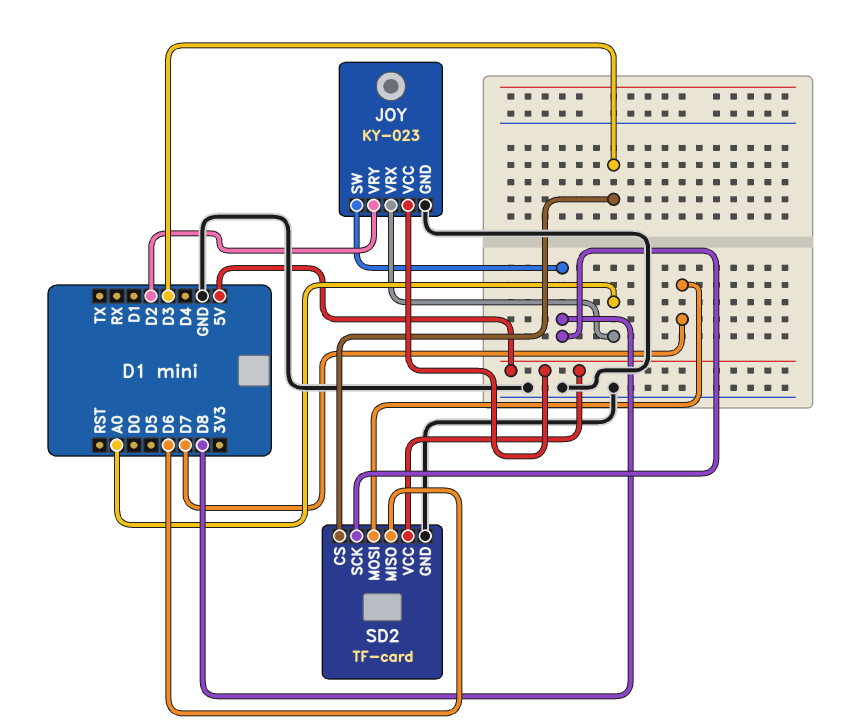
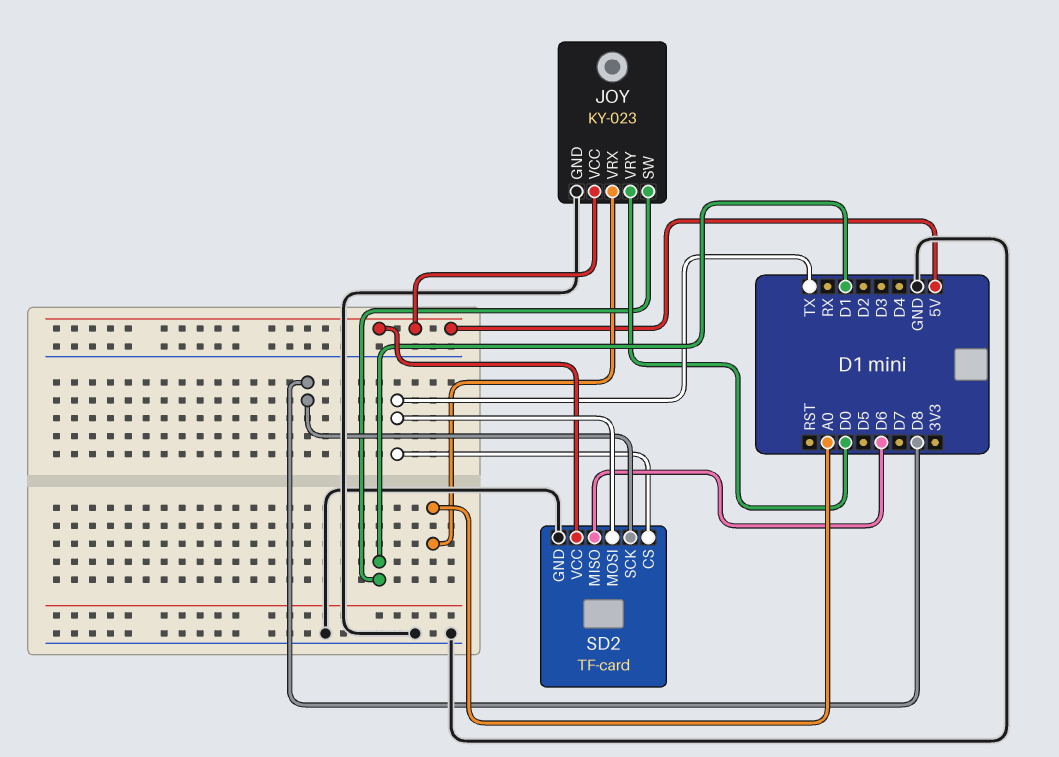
JOY pin SW: D8 -> D1
JOY pin VRY: D2 -> D0
SD2 pin CS: D3 -> TX
SD2 pin MOSI: D7 -> TX

